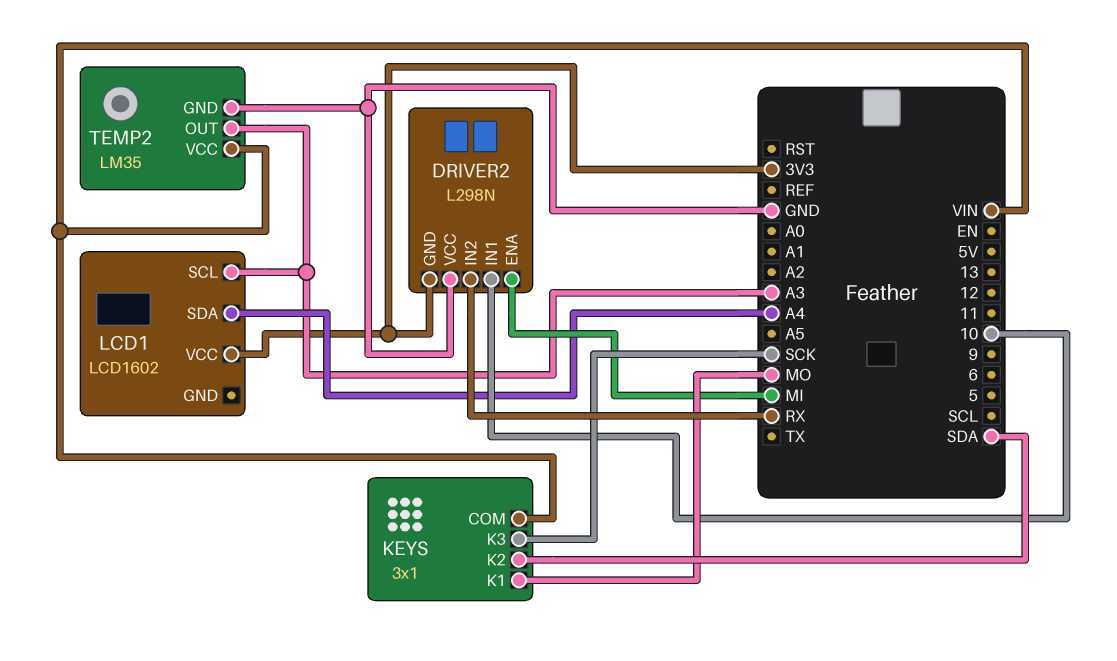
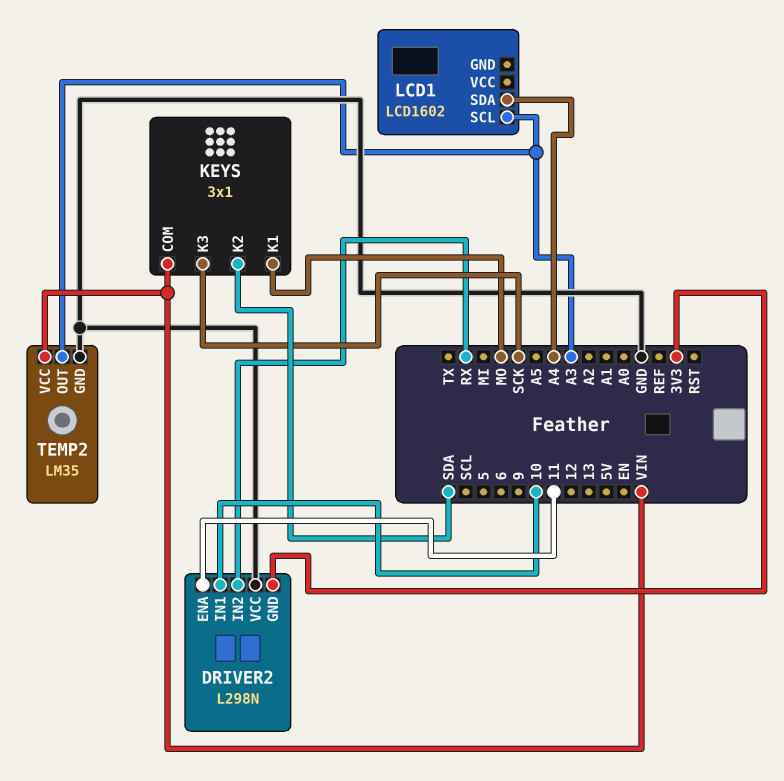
DRIVER2 pin ENA: MI -> 11
LCD1 pin VCC: 3V3 -> none

